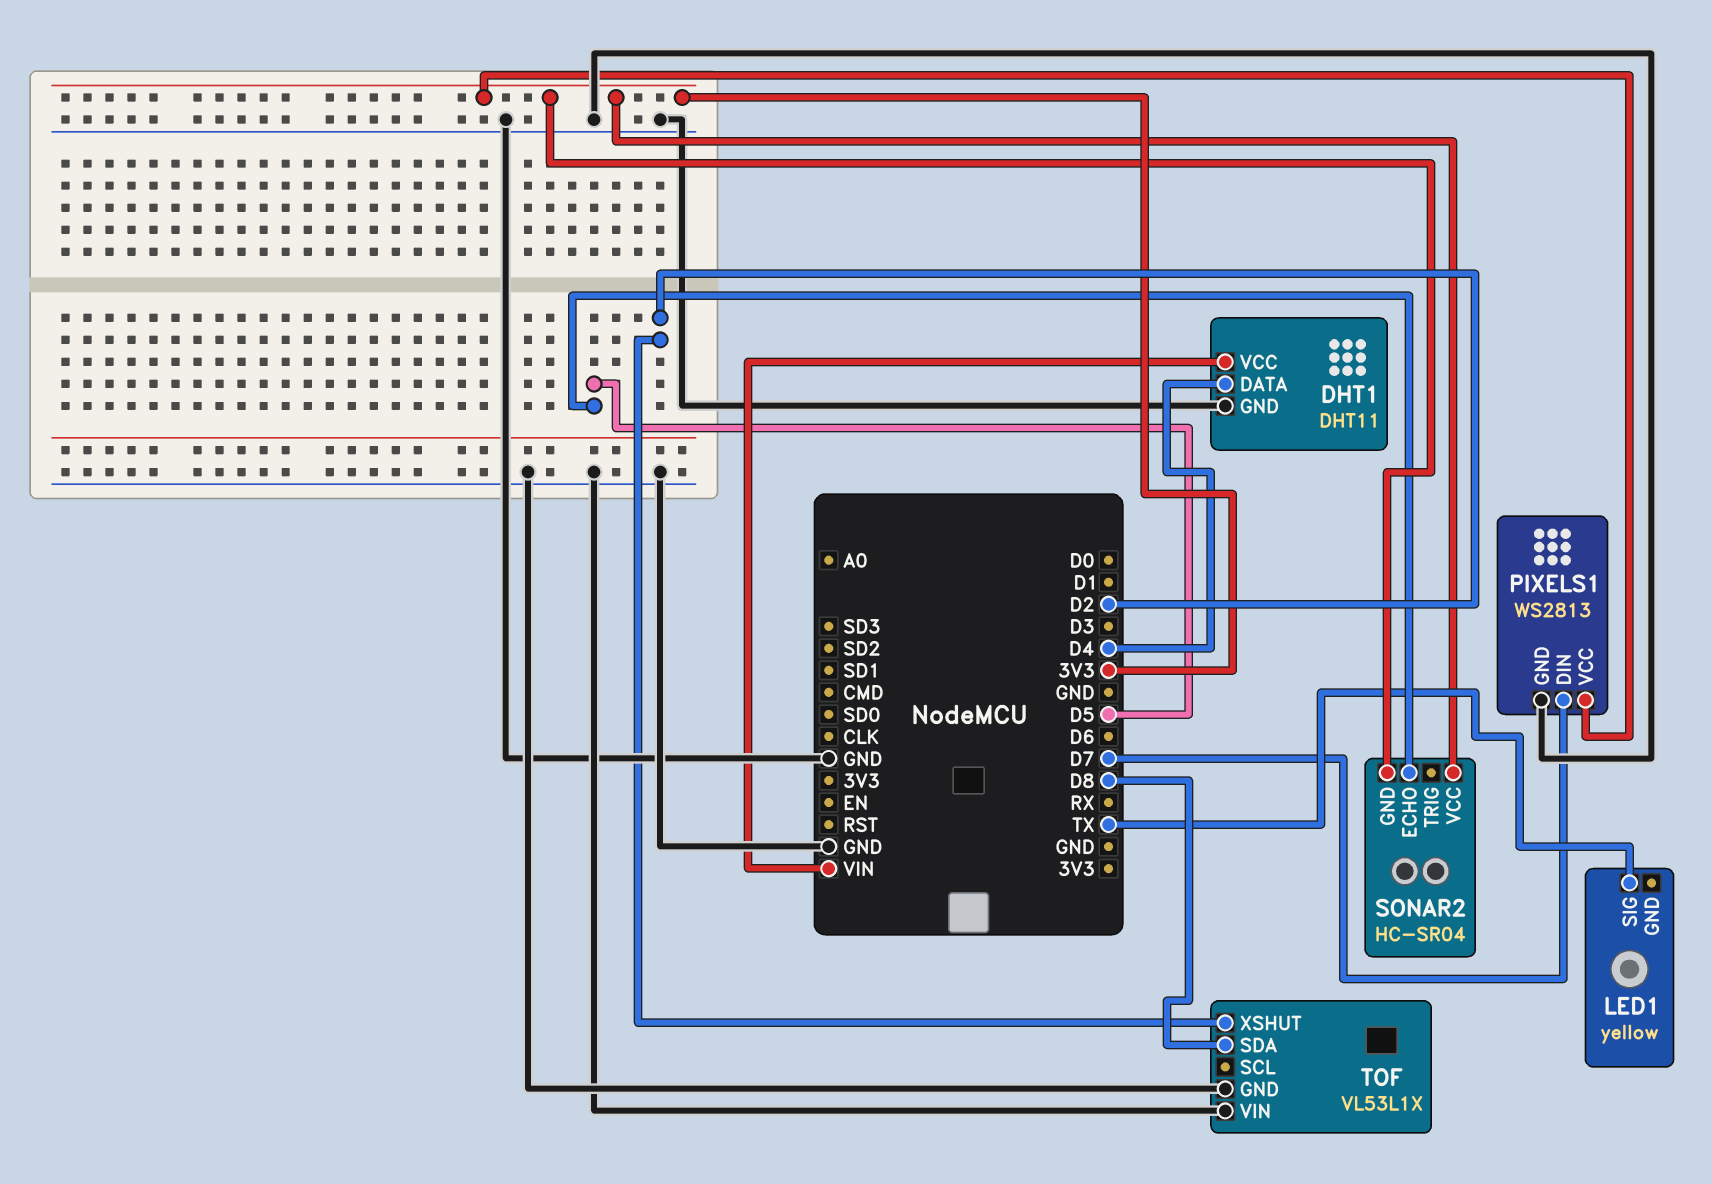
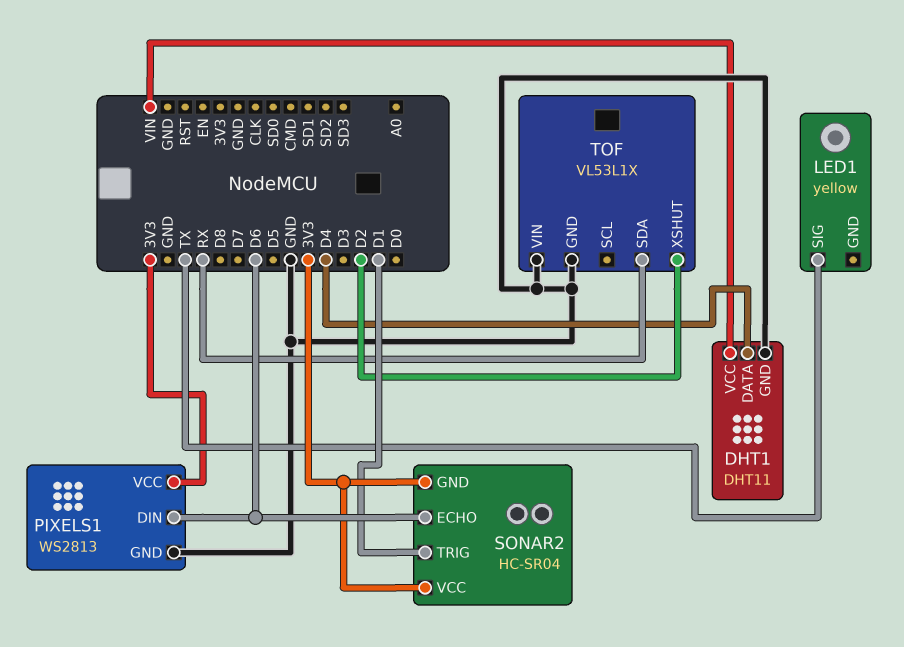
PIXELS1 pin DIN: D7 -> D6
SONAR2 pin ECHO: D5 -> D6
SONAR2 pin TRIG: none -> D1
TOF pin SDA: D8 -> RX

